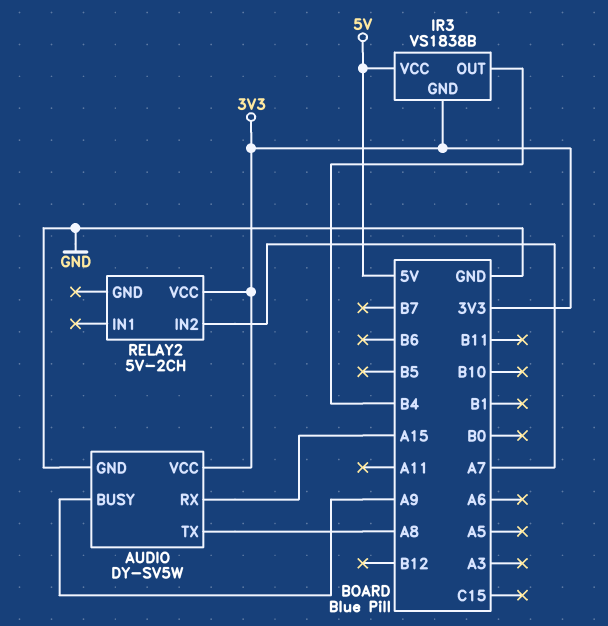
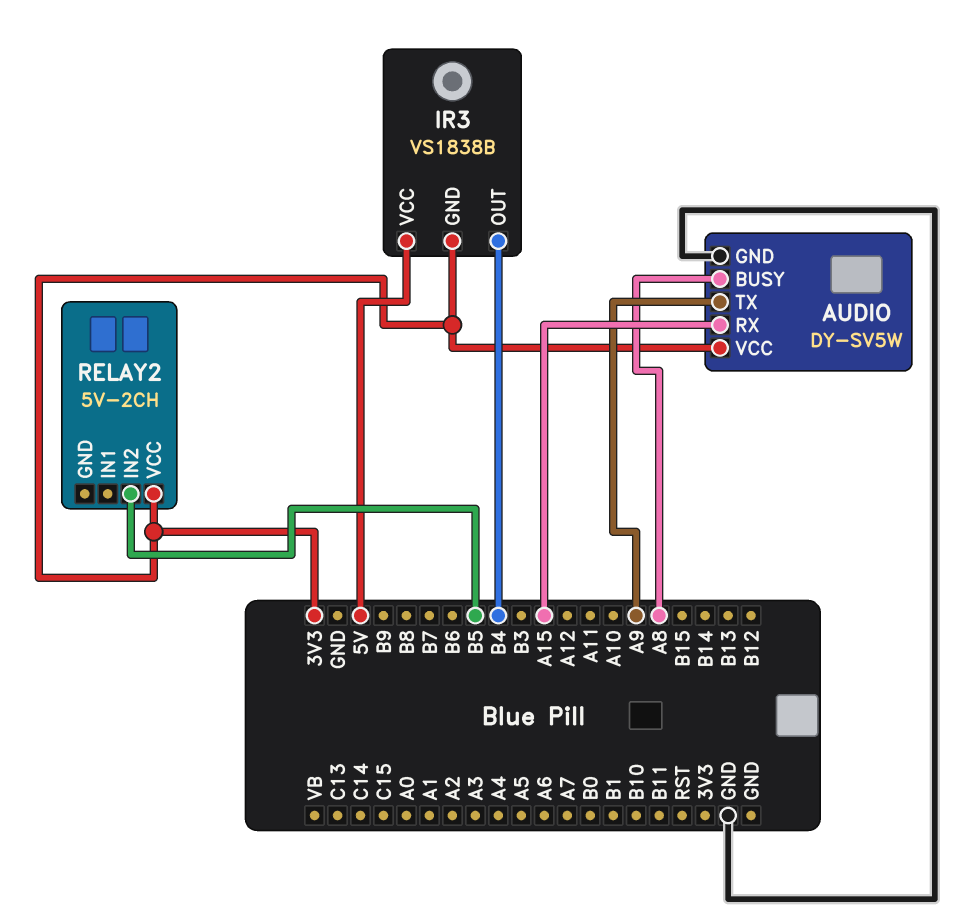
AUDIO pin BUSY: A9 -> A8
AUDIO pin TX: A8 -> A9
RELAY2 pin IN2: A7 -> B5

